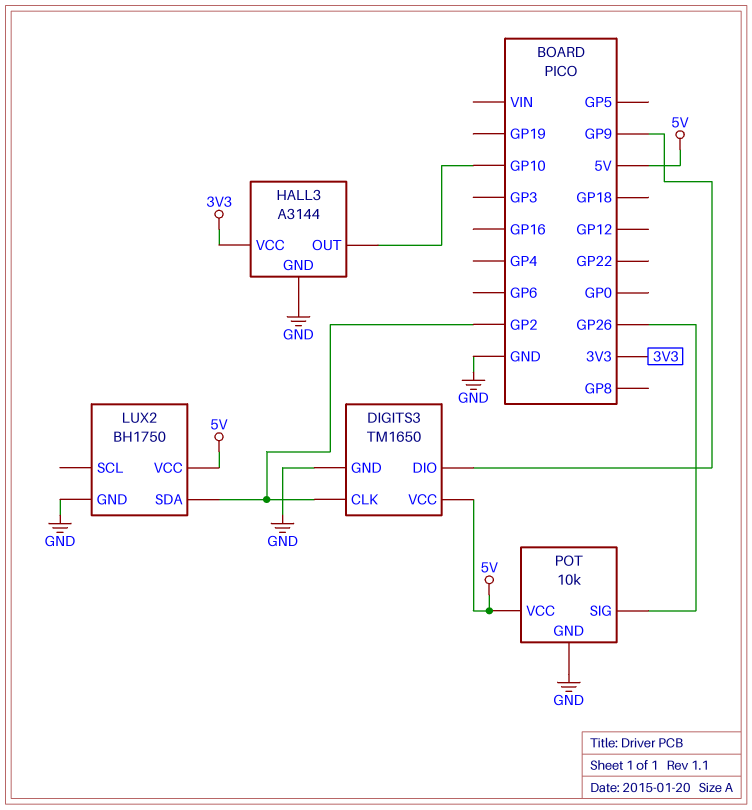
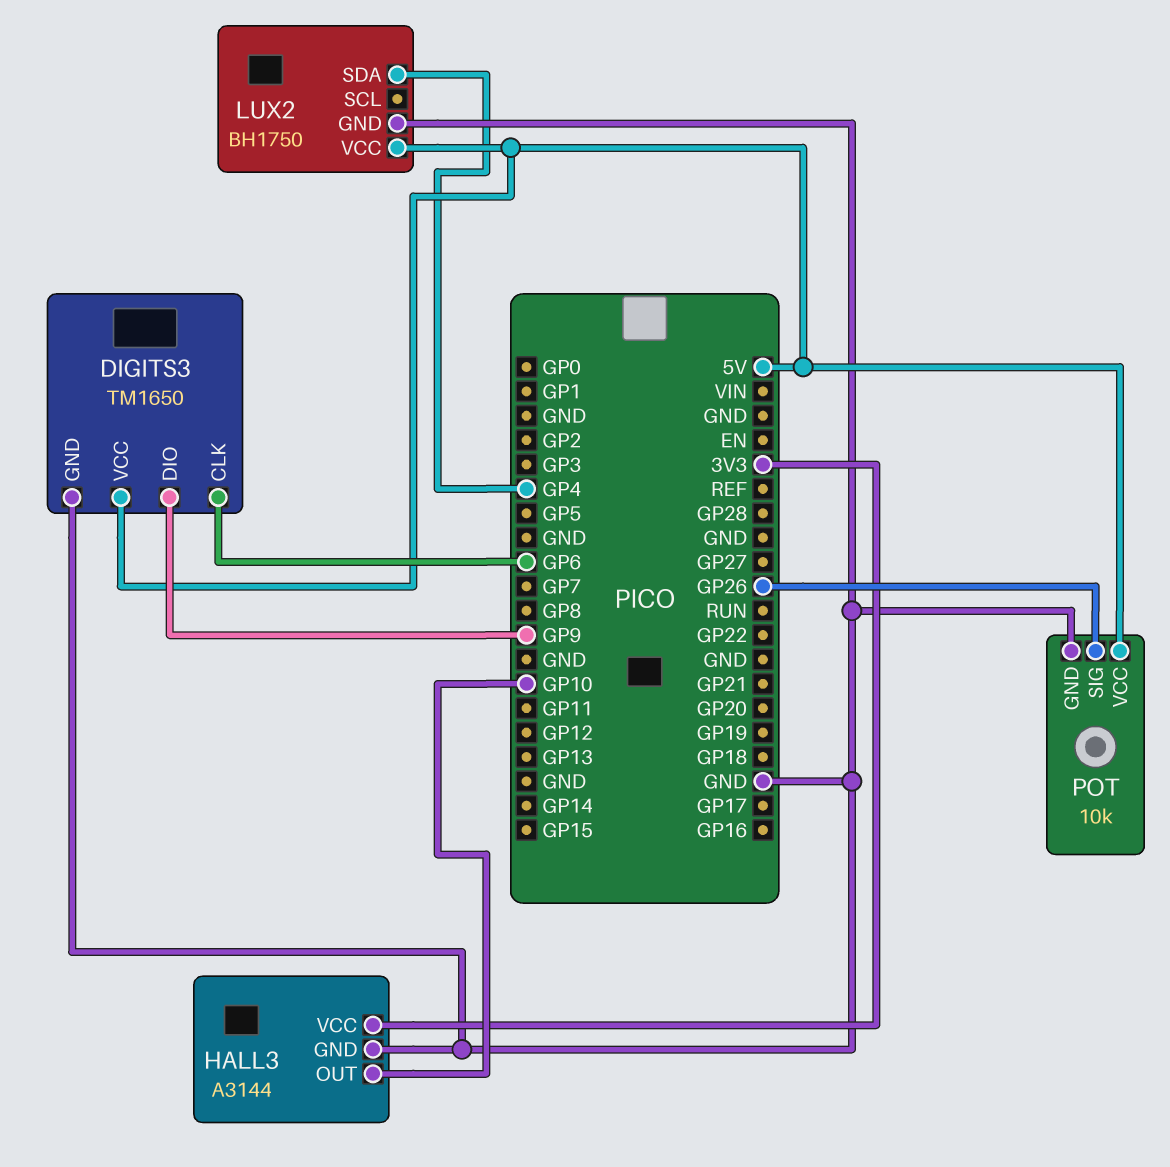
DIGITS3 pin CLK: GP2 -> GP6
LUX2 pin SDA: GP2 -> GP4

